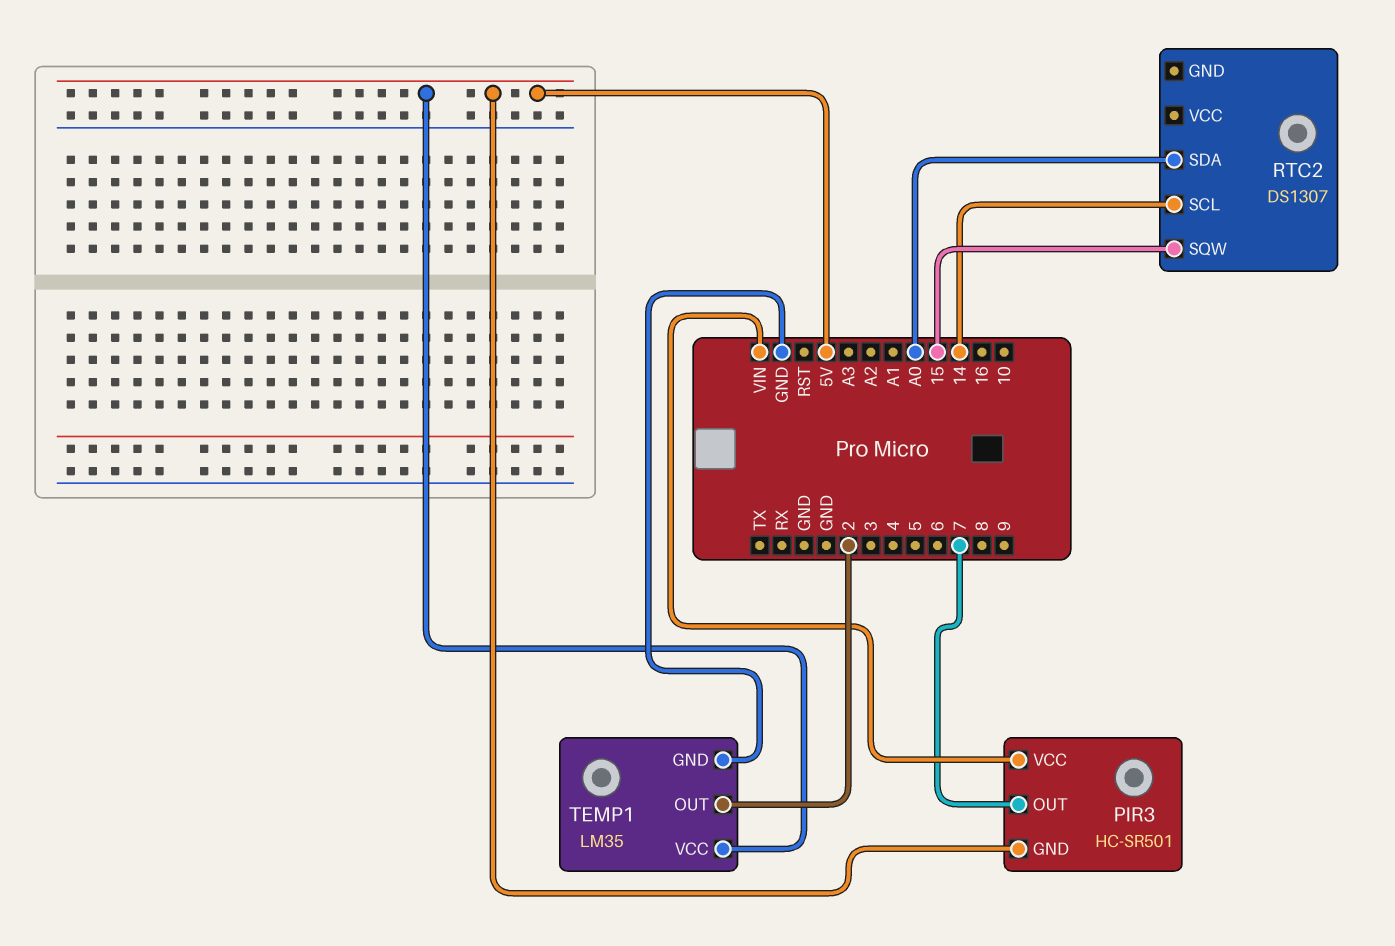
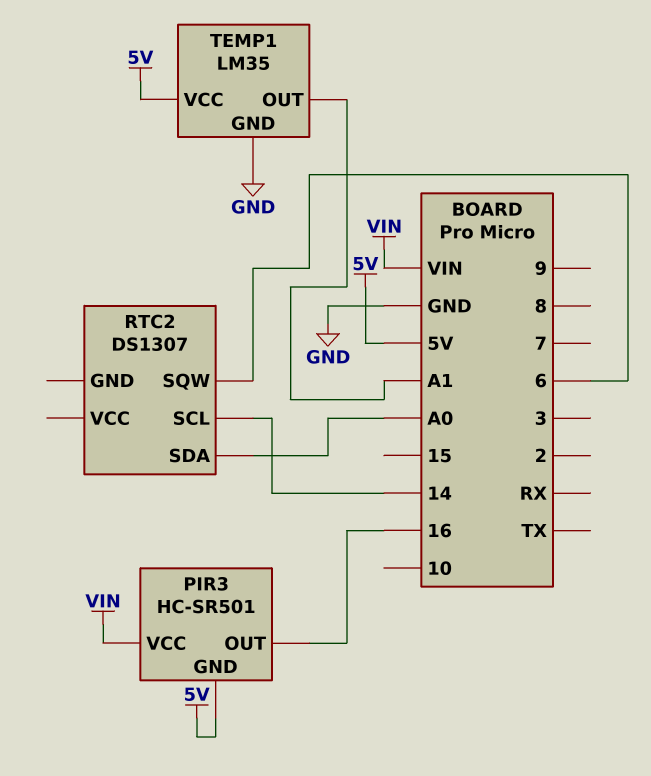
PIR3 pin OUT: 7 -> 16
RTC2 pin SQW: 15 -> 6
TEMP1 pin OUT: 2 -> A1

